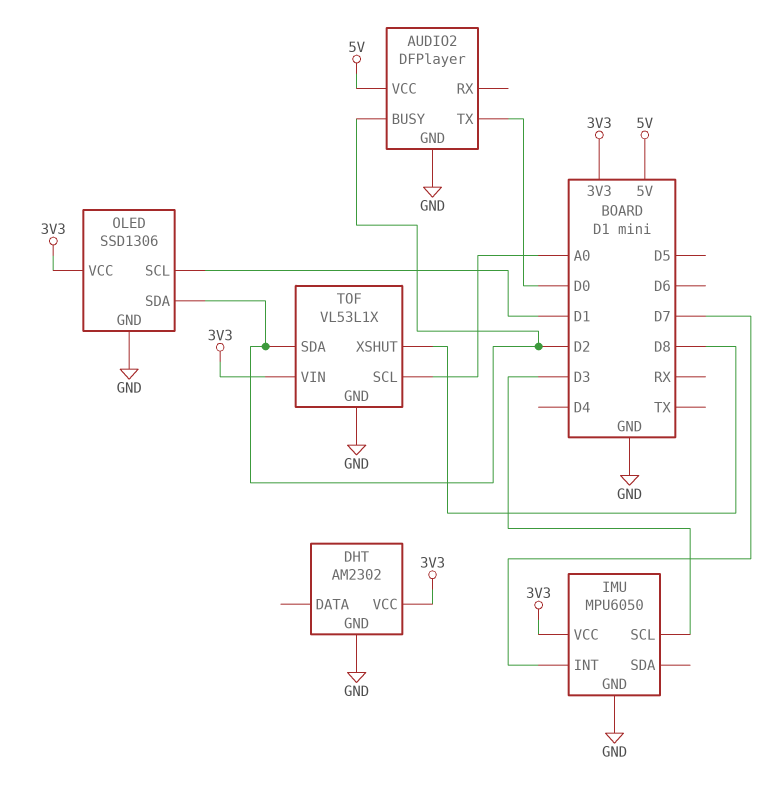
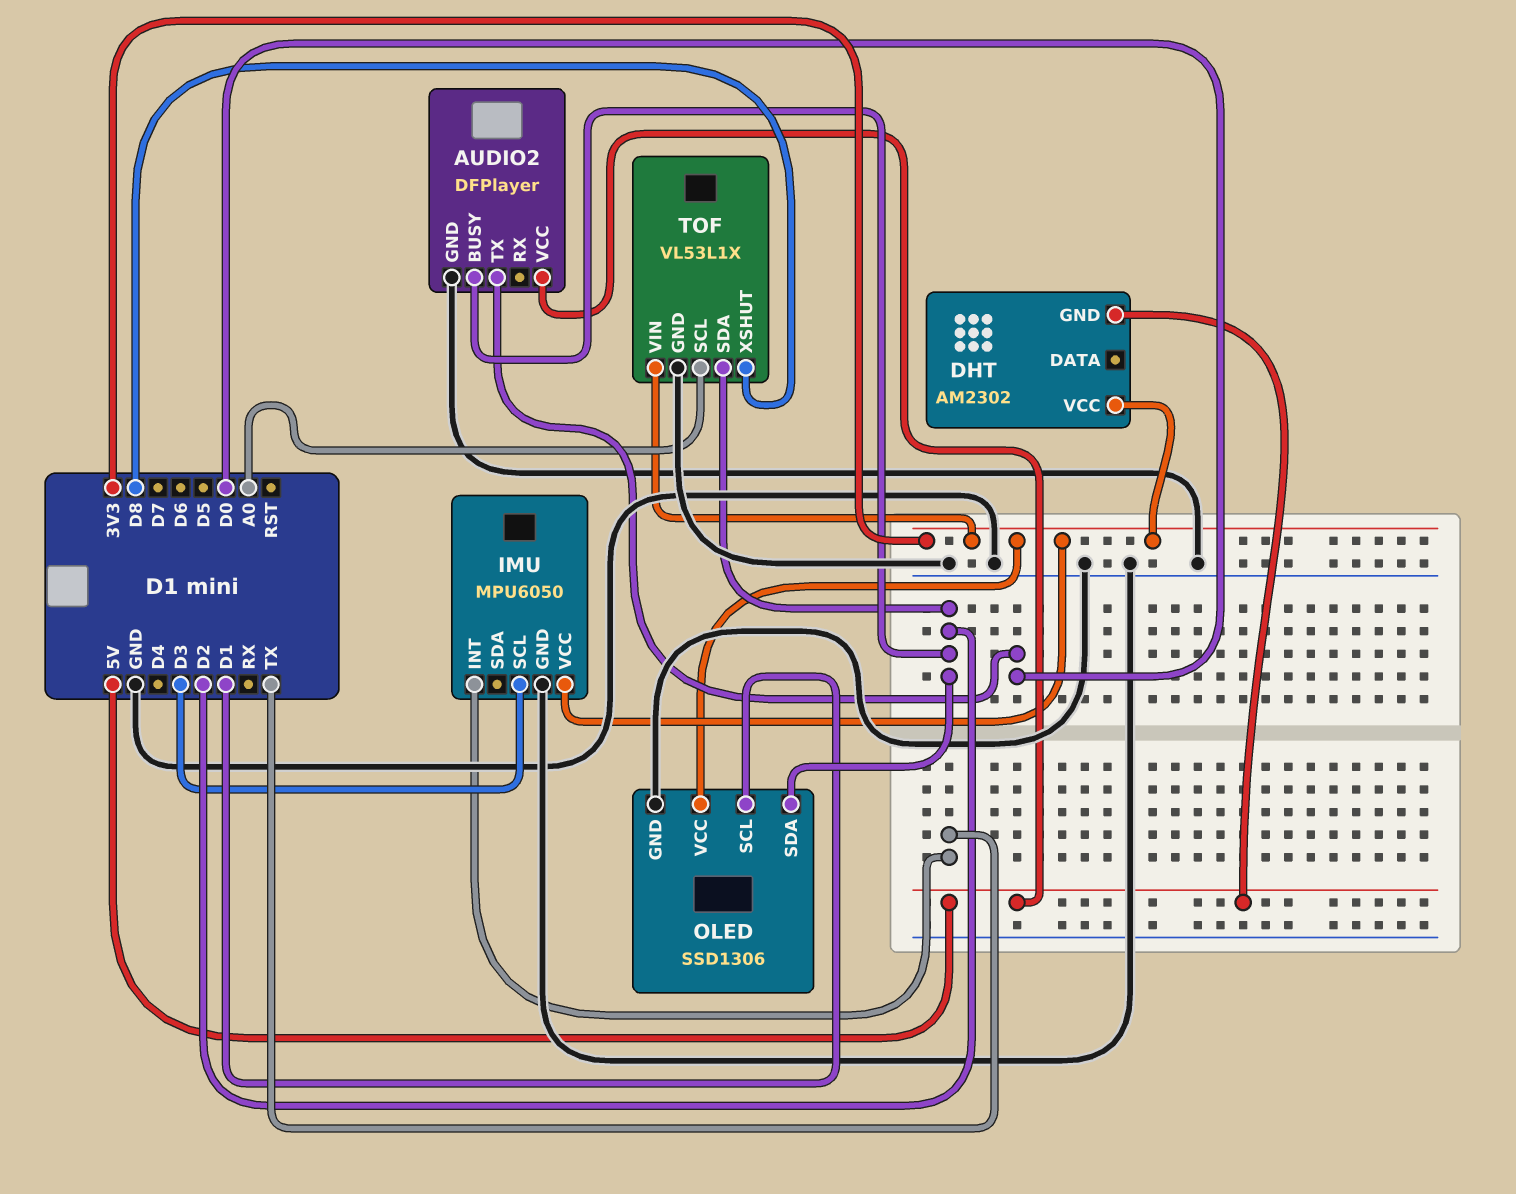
DHT pin GND: GND -> 5V
IMU pin INT: D7 -> TX

